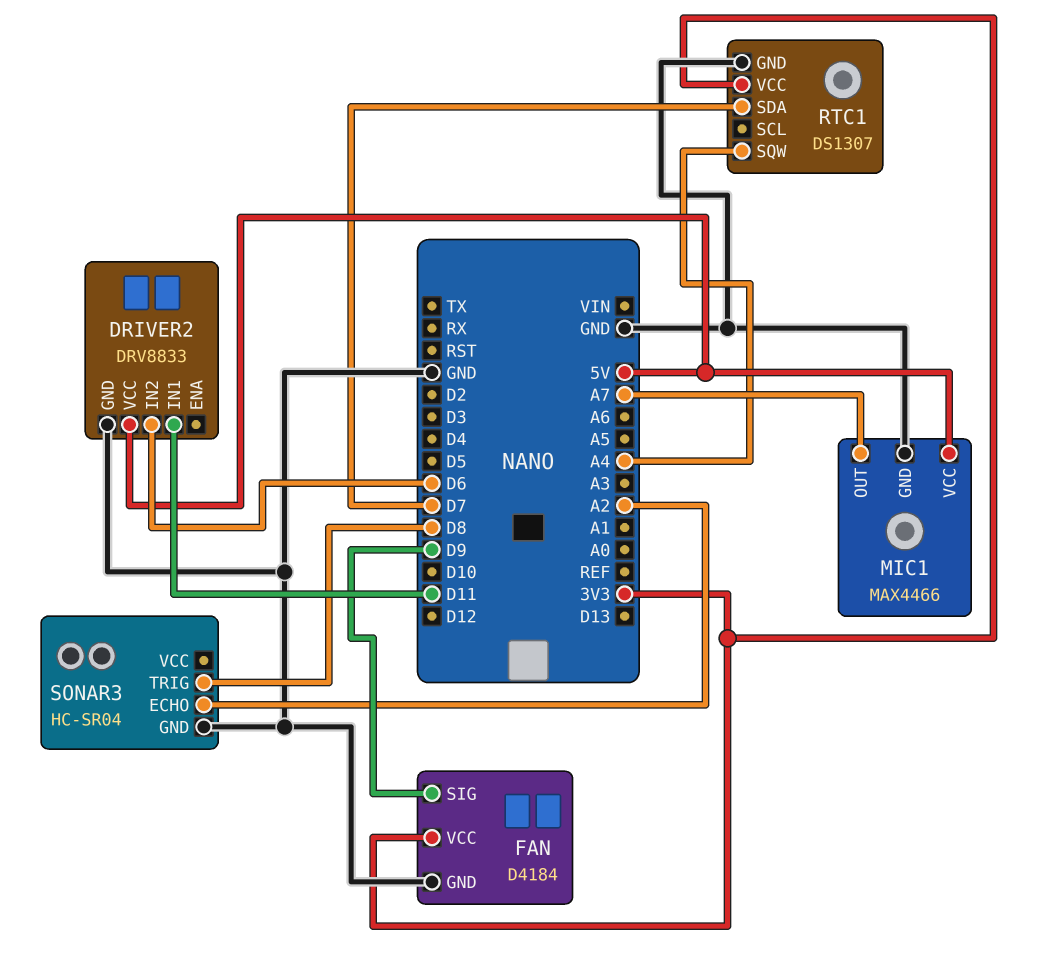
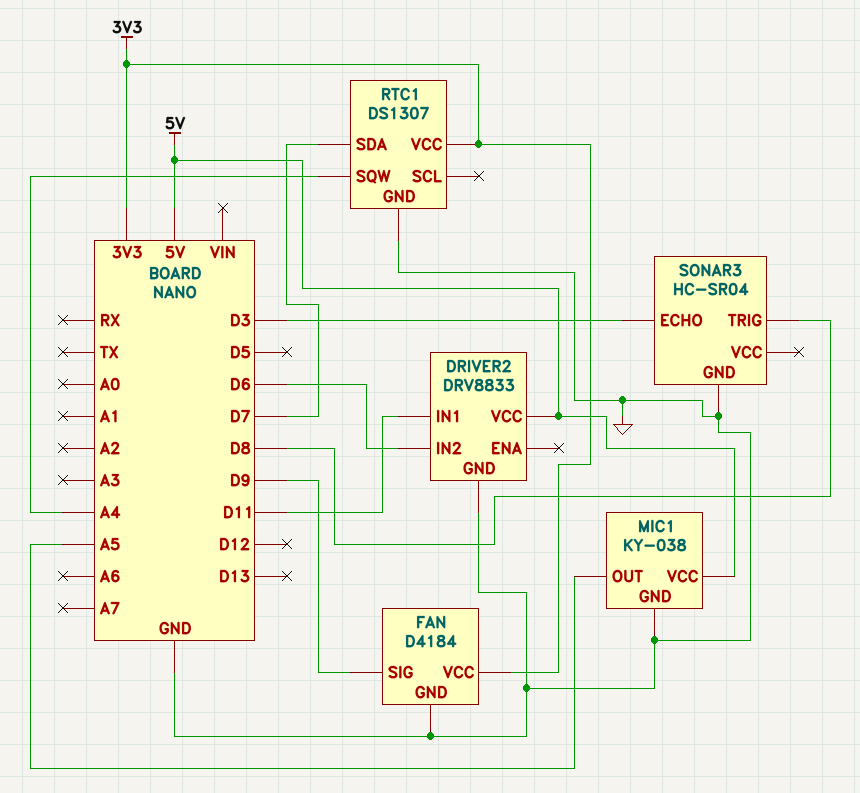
MIC1: MAX4466 -> KY-038
MIC1 pin OUT: A7 -> A5
SONAR3 pin ECHO: A2 -> D3

